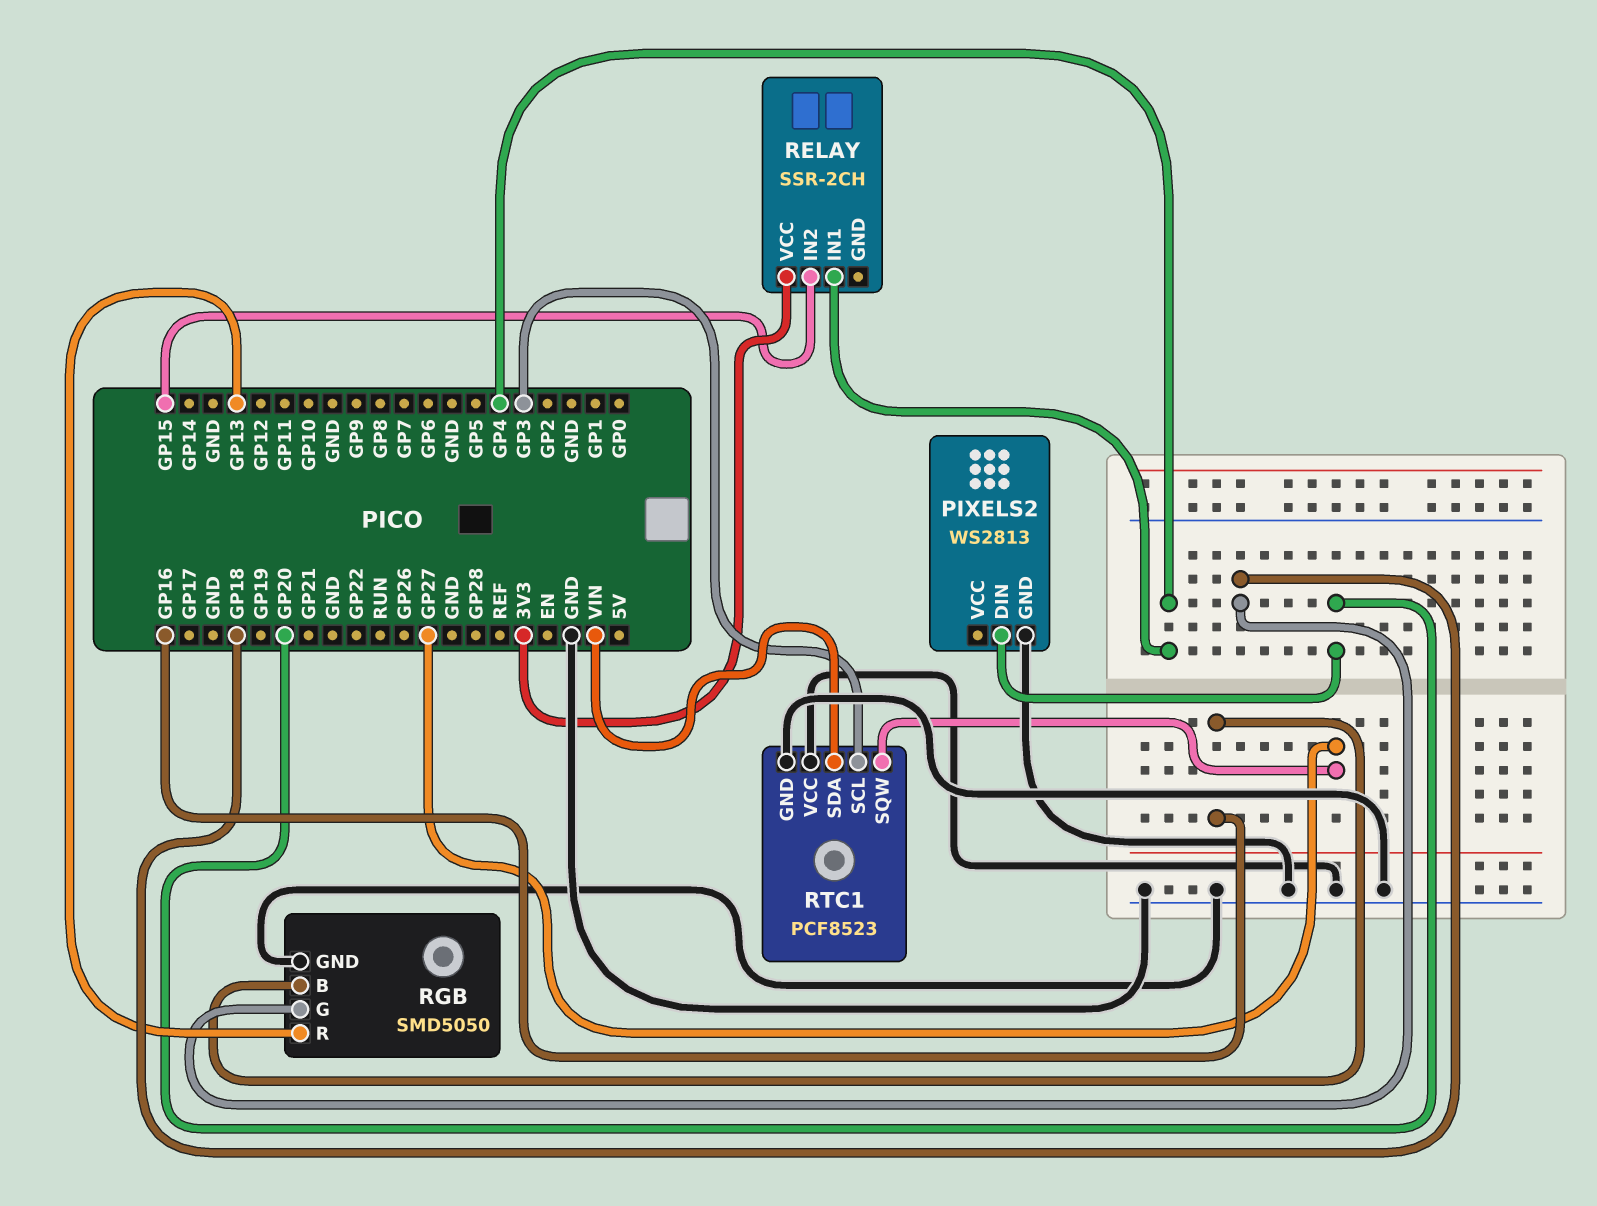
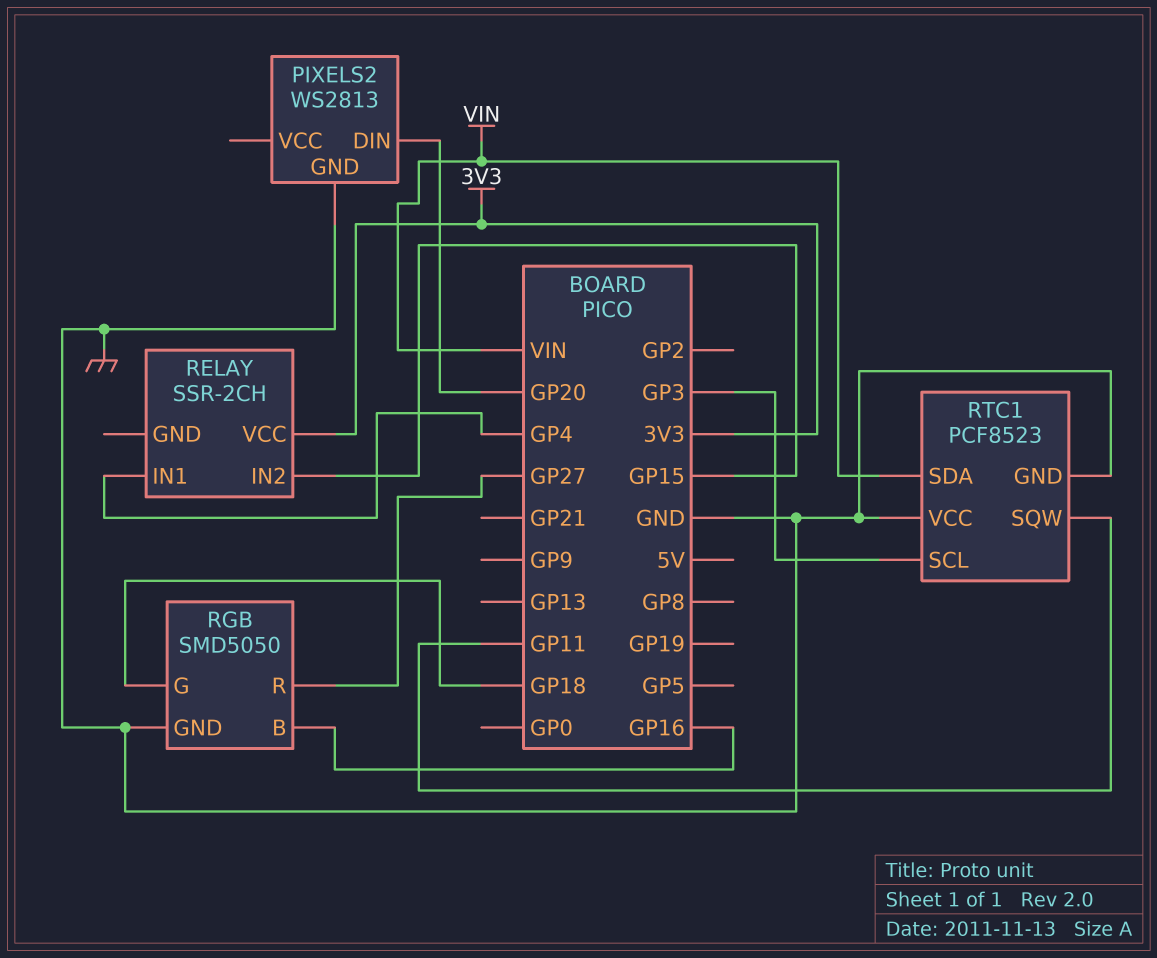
RGB pin R: GP13 -> GP27
RTC1 pin SQW: GP27 -> GP11

